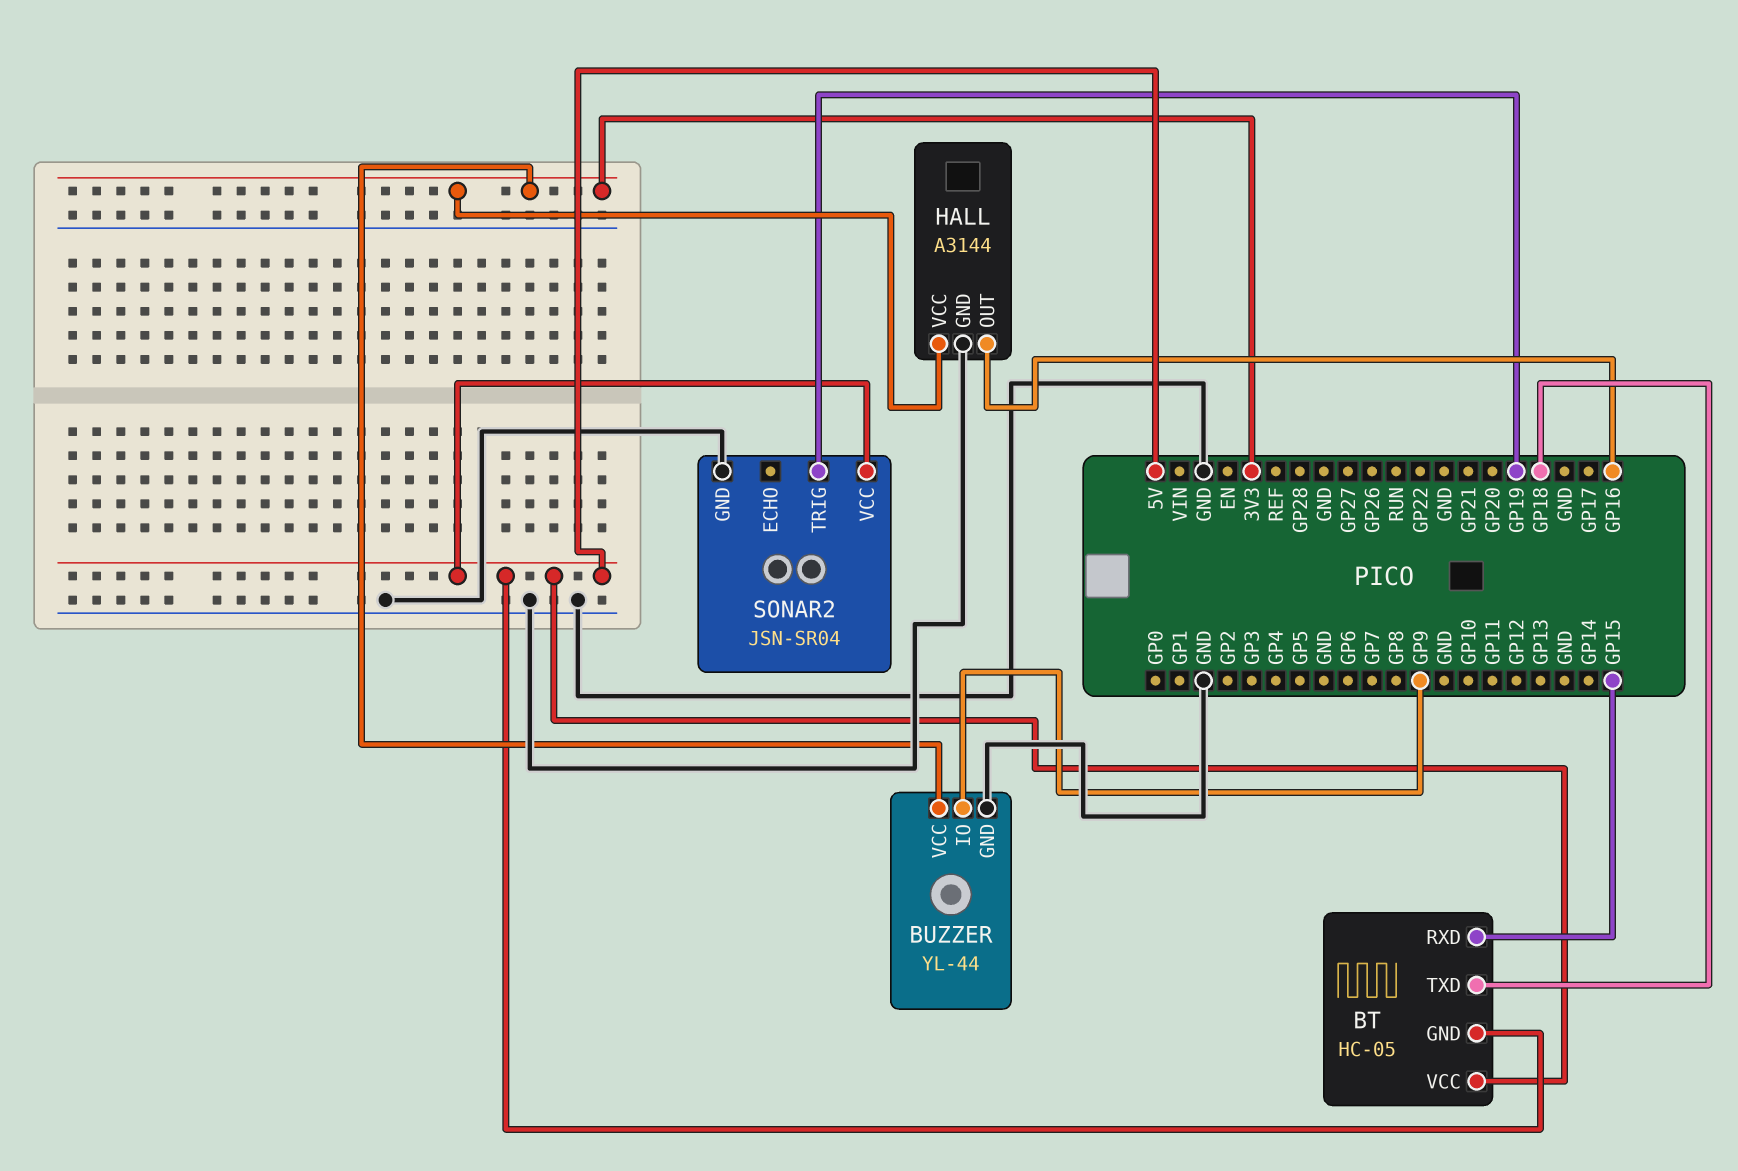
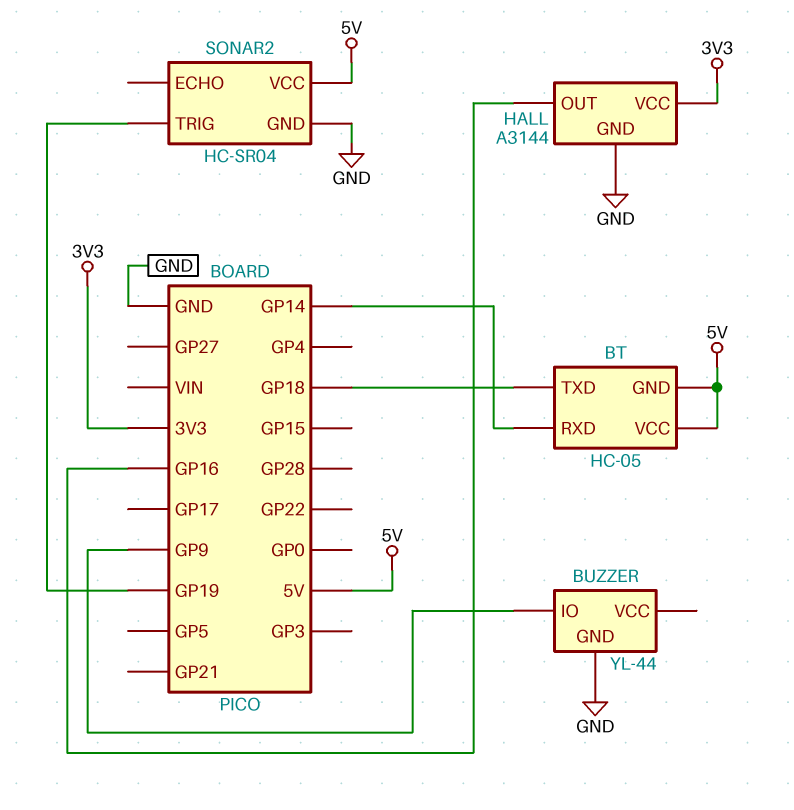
BT pin RXD: GP15 -> GP14
BUZZER pin VCC: 3V3 -> none
SONAR2: JSN-SR04 -> HC-SR04

